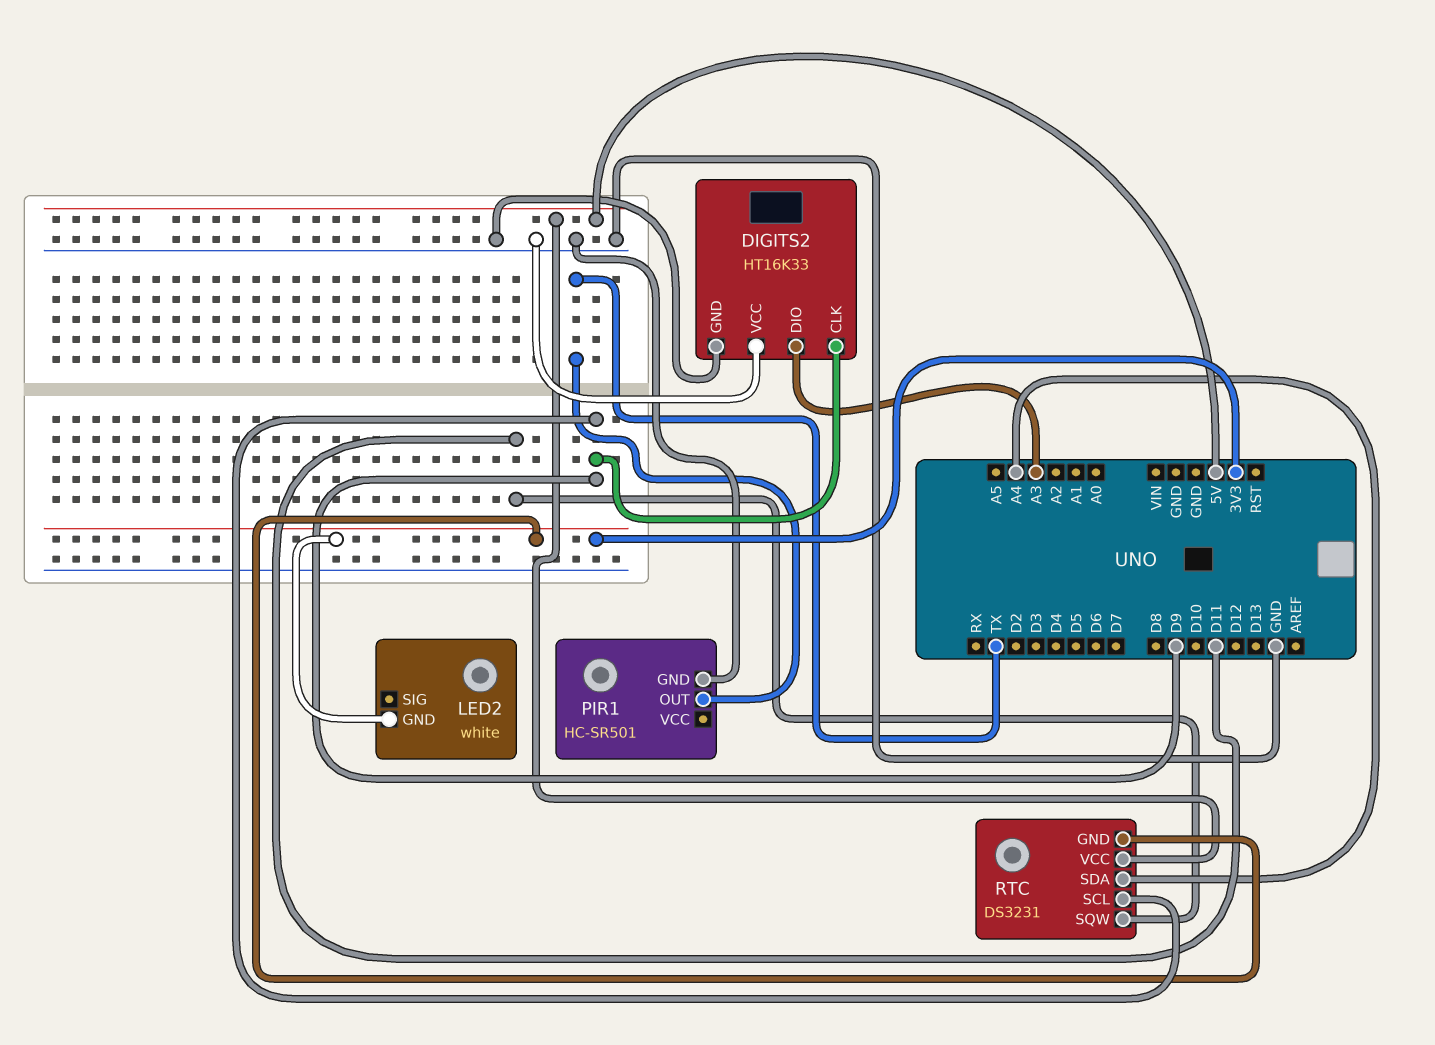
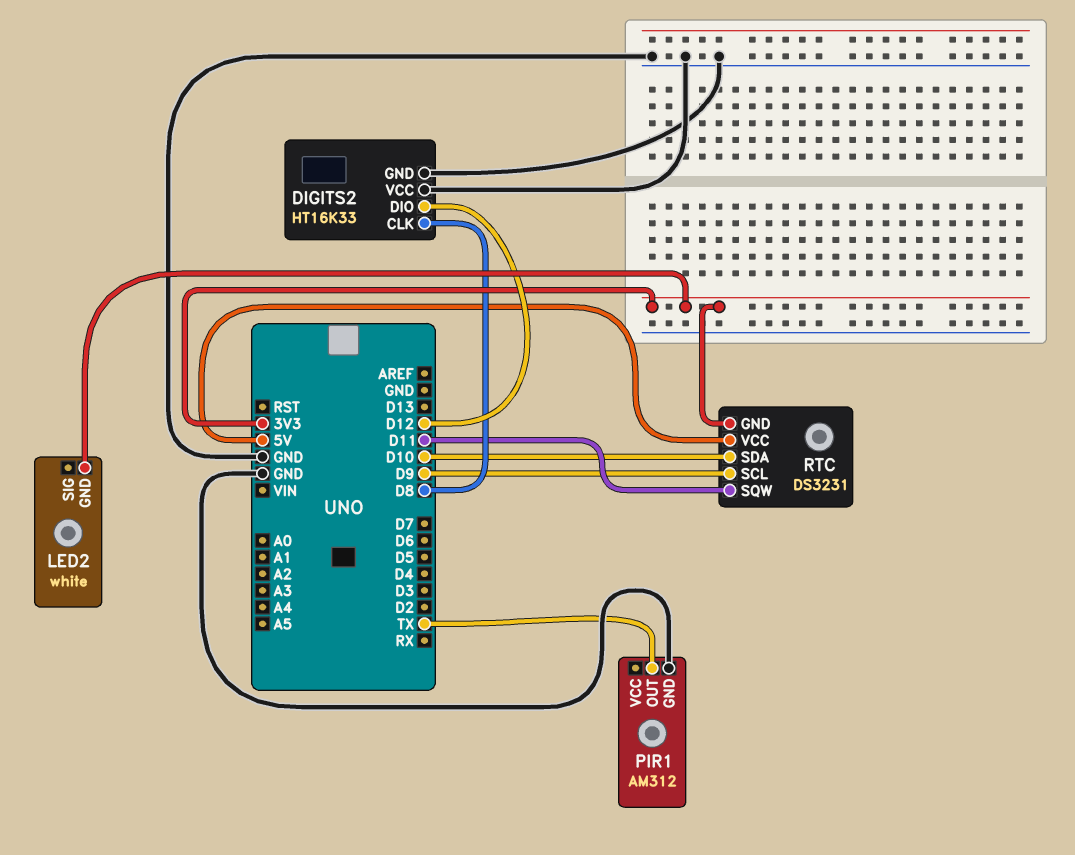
DIGITS2 pin CLK: D9 -> D8
DIGITS2 pin DIO: A3 -> D12
PIR1: HC-SR501 -> AM312
RTC pin SDA: A4 -> D10

